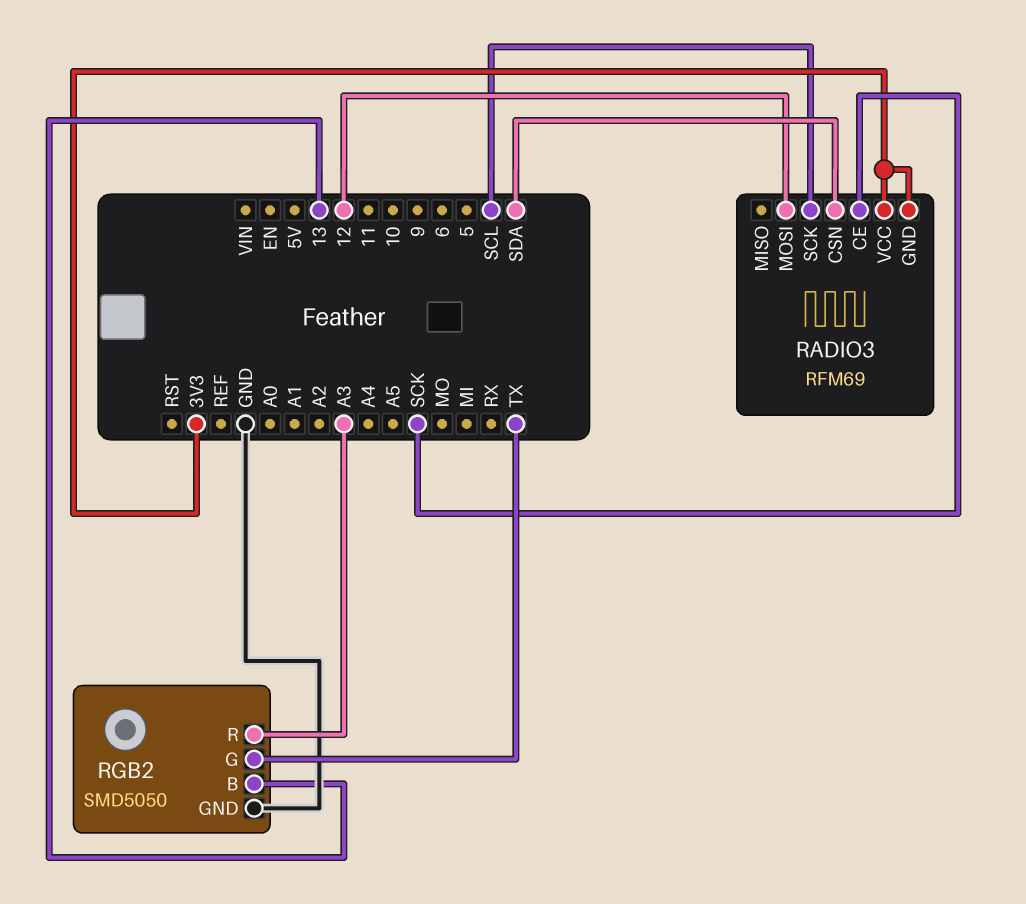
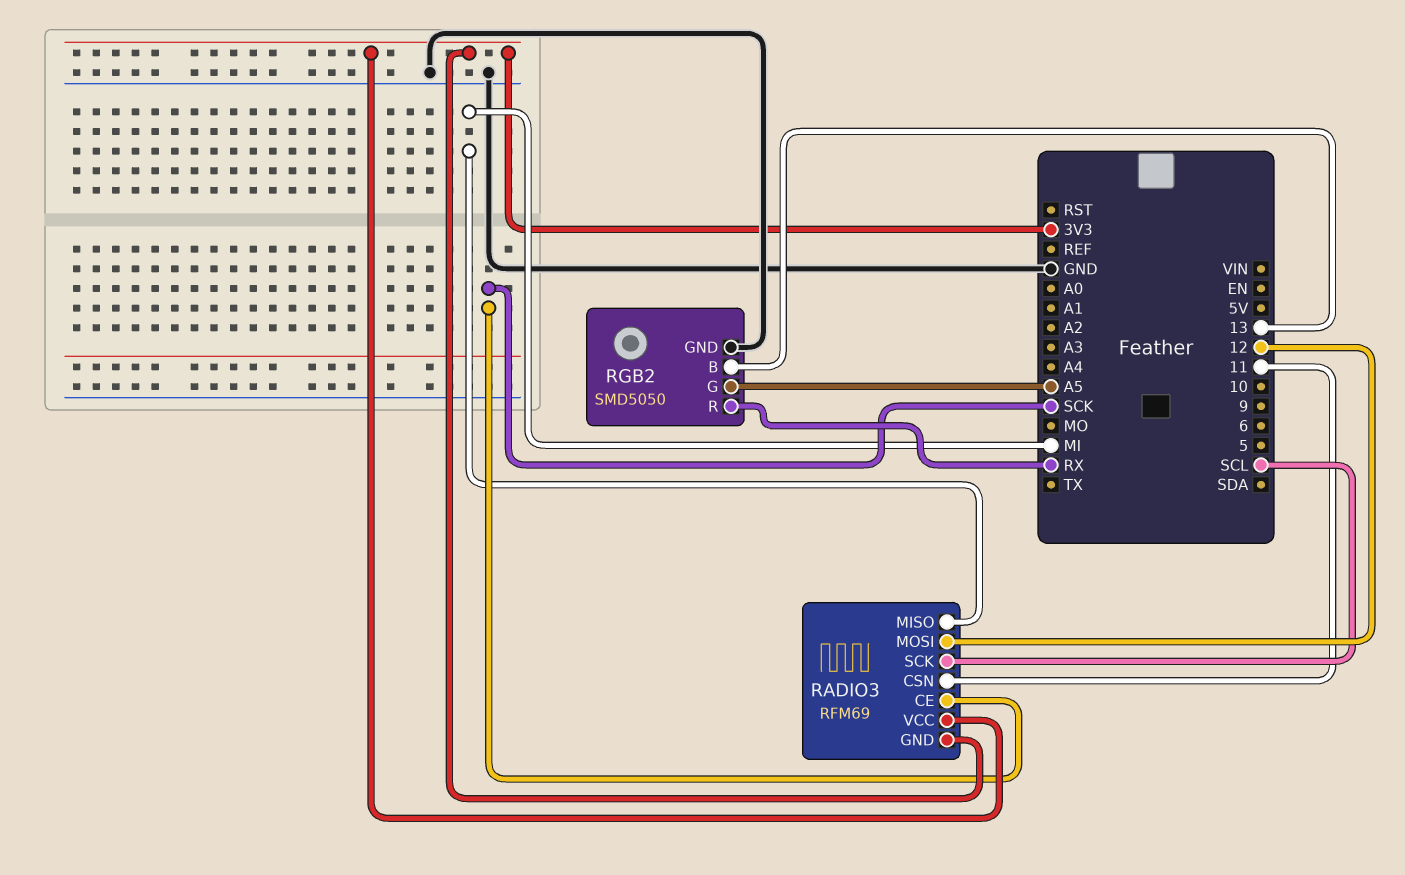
RADIO3 pin CSN: SDA -> 11
RADIO3 pin MISO: none -> MI
RGB2 pin G: TX -> A5
RGB2 pin R: A3 -> RX

